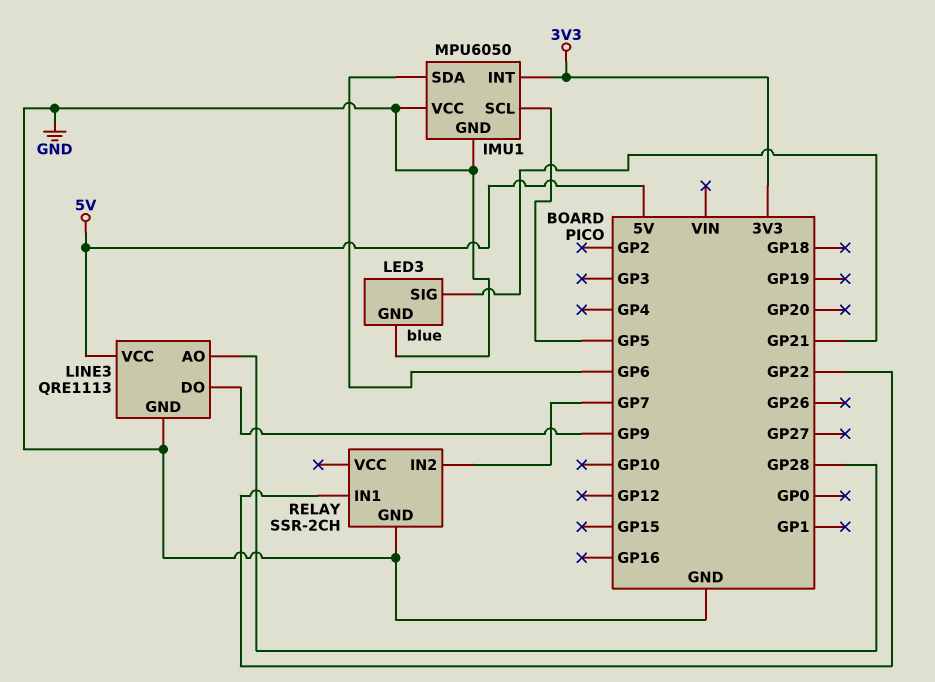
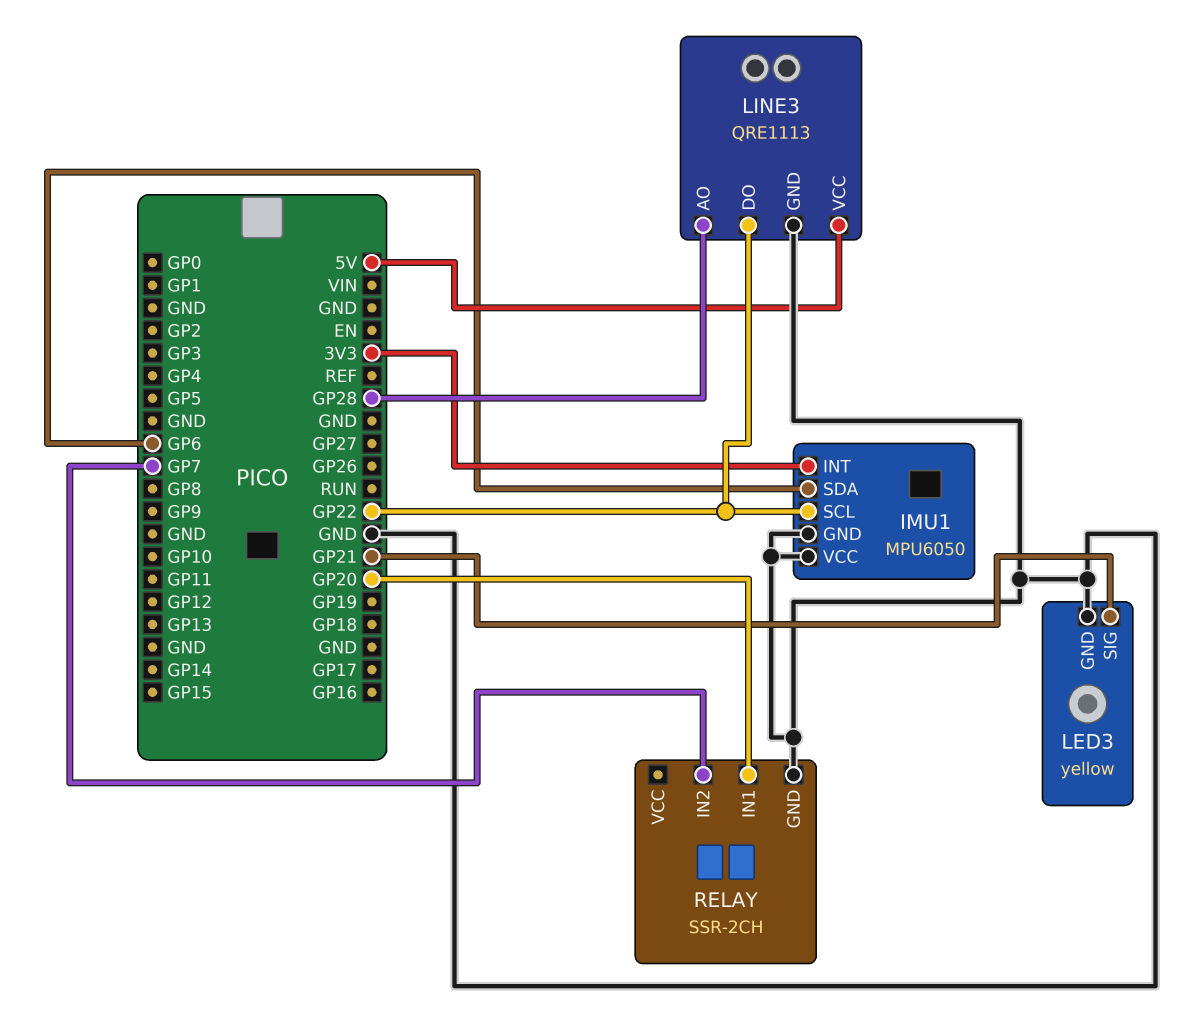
IMU1 pin SCL: GP5 -> GP22
LED3: blue -> yellow
LINE3 pin DO: GP9 -> GP22
RELAY pin IN1: GP22 -> GP20

